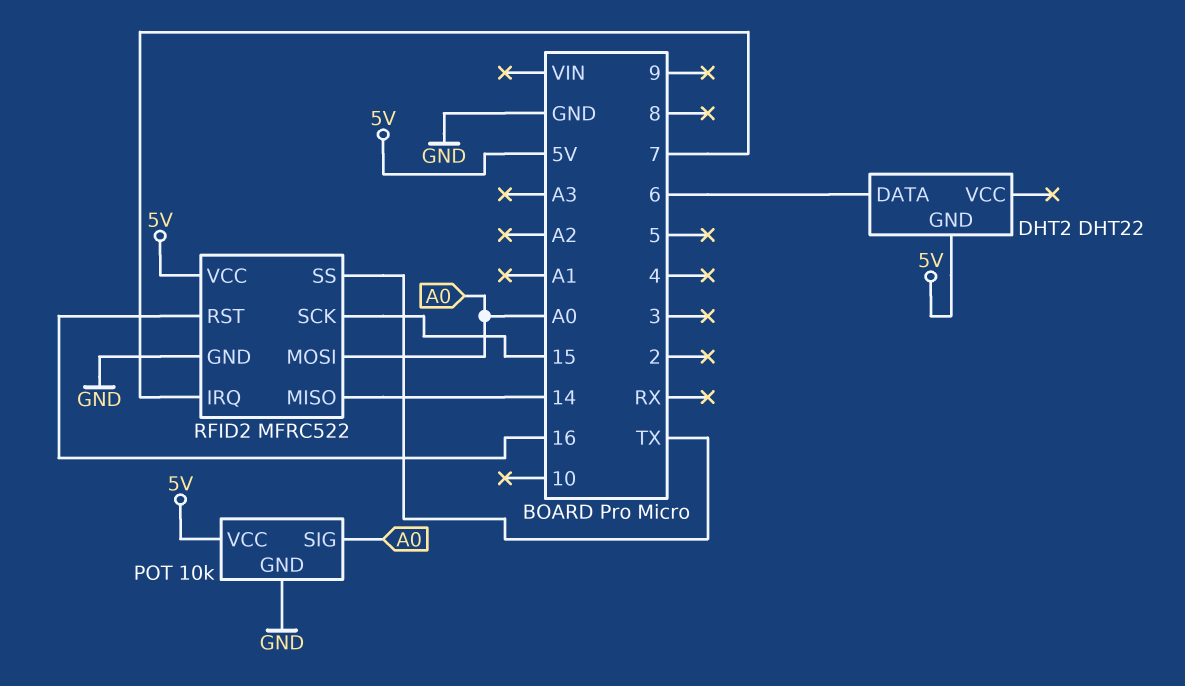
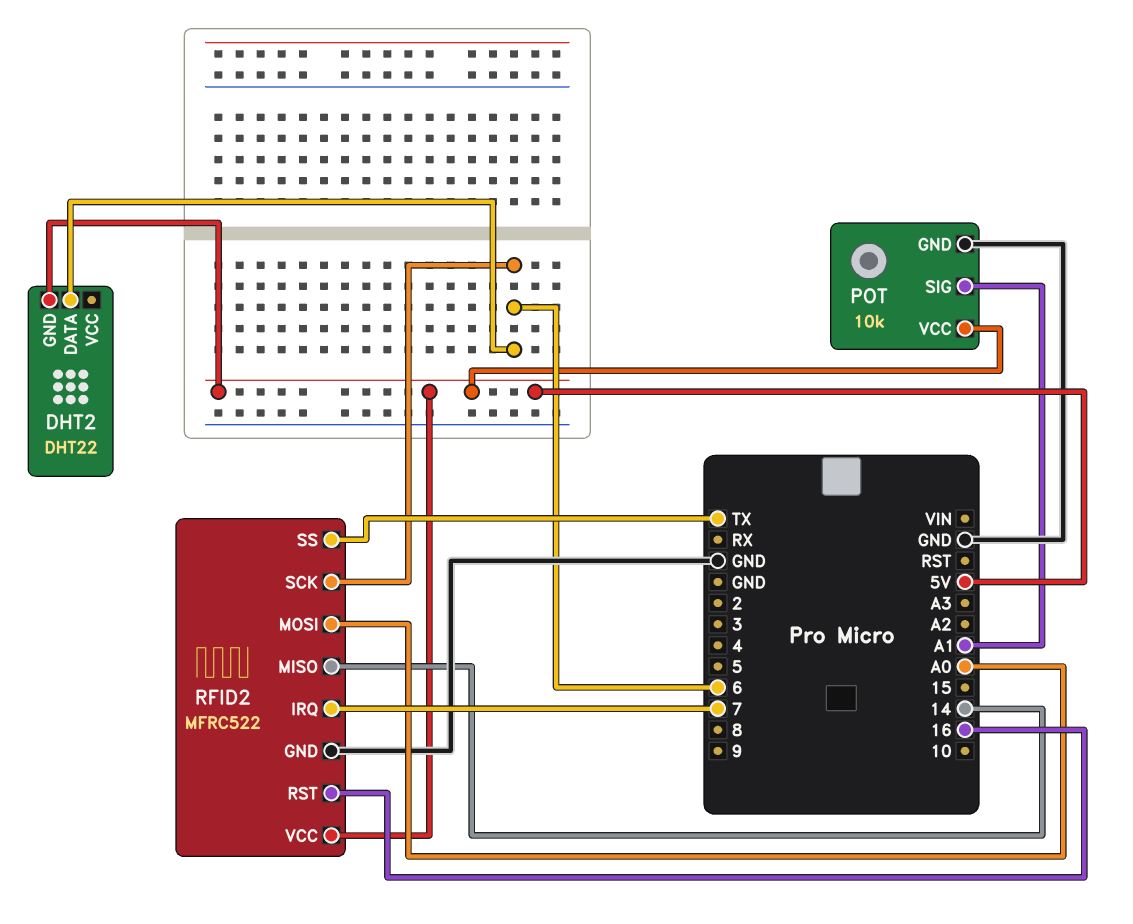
POT pin SIG: A0 -> A1
RFID2 pin SCK: 15 -> 6

